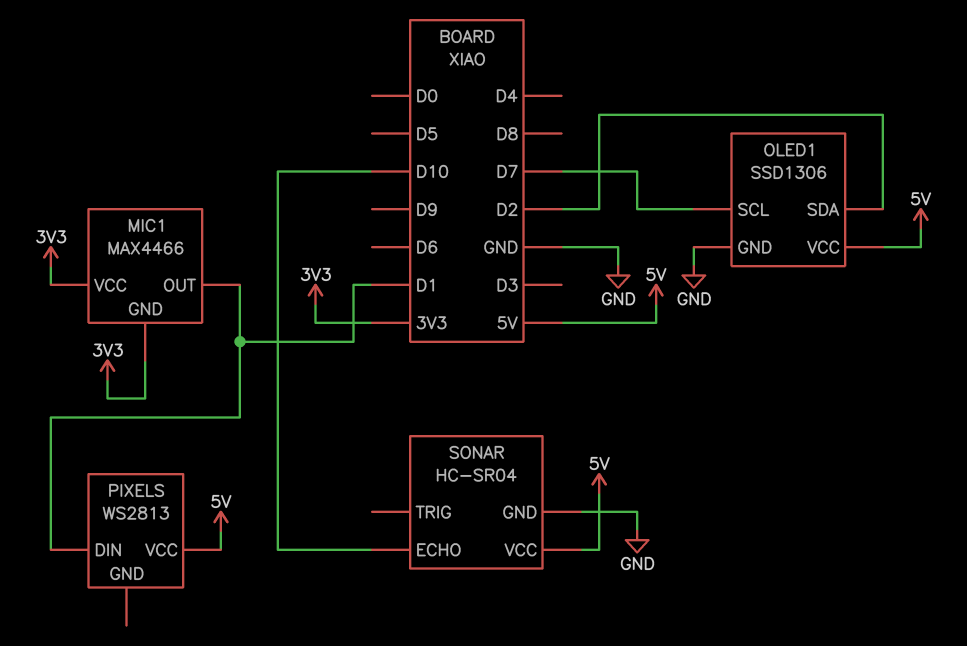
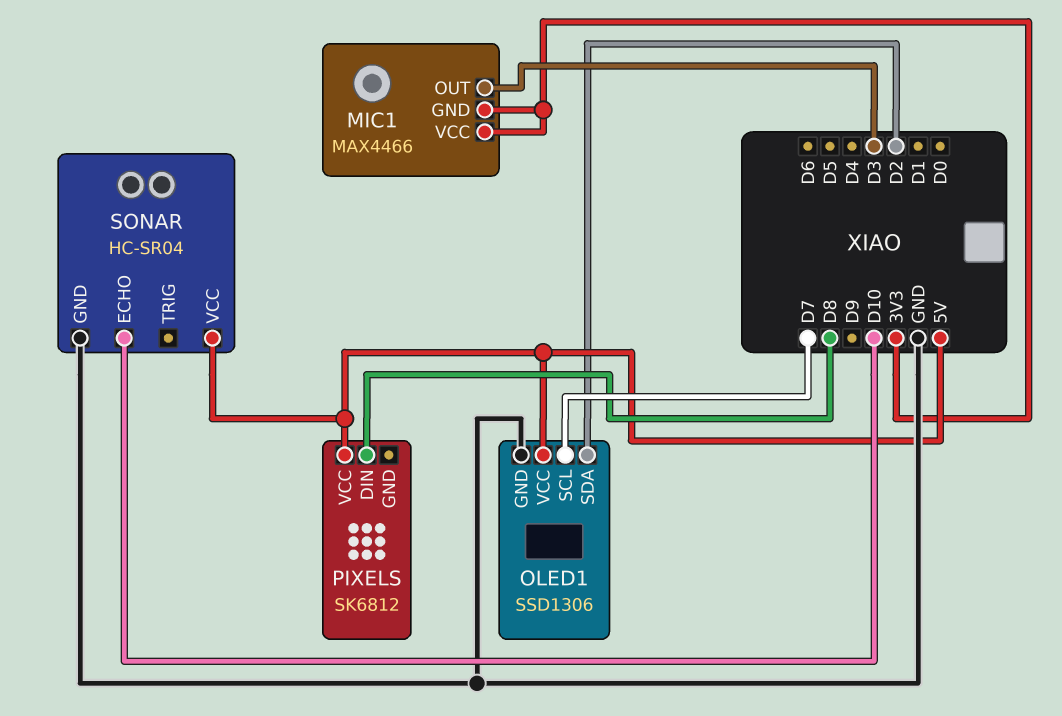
MIC1 pin OUT: D1 -> D3
PIXELS: WS2813 -> SK6812
PIXELS pin DIN: D1 -> D8

